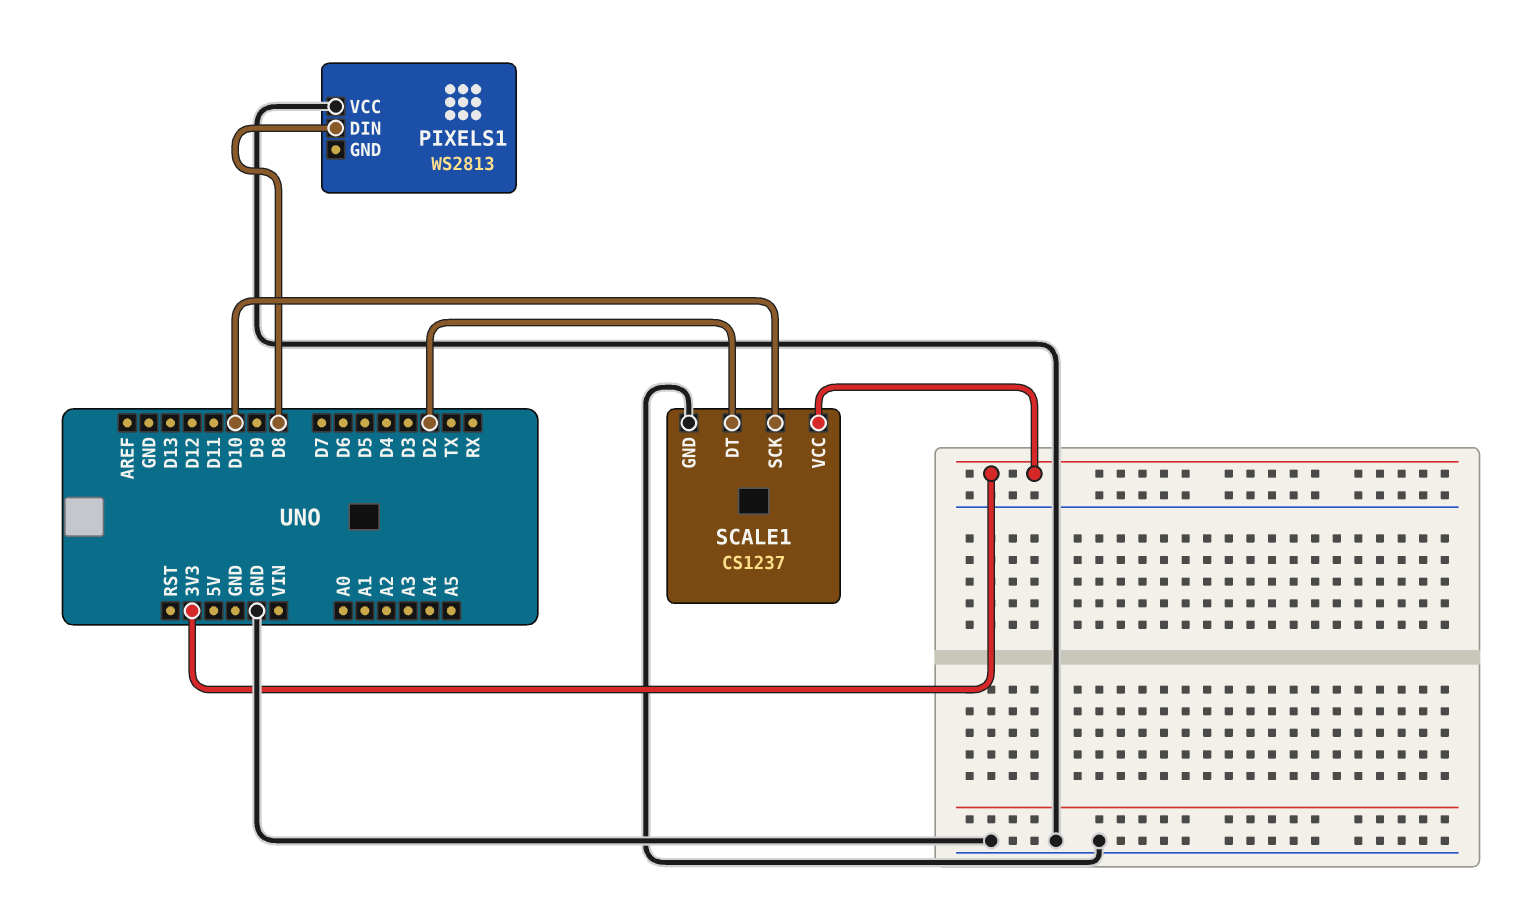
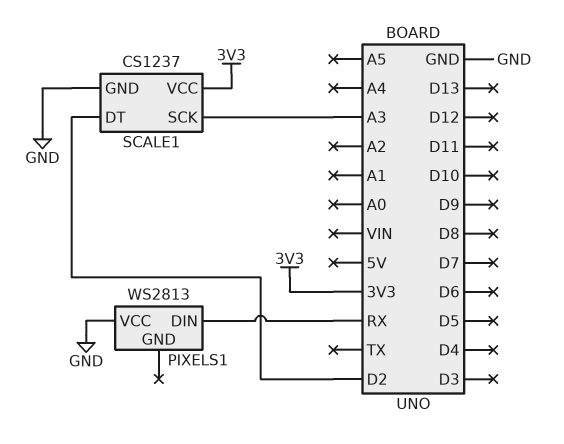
PIXELS1 pin DIN: D8 -> RX
SCALE1 pin SCK: D10 -> A3

